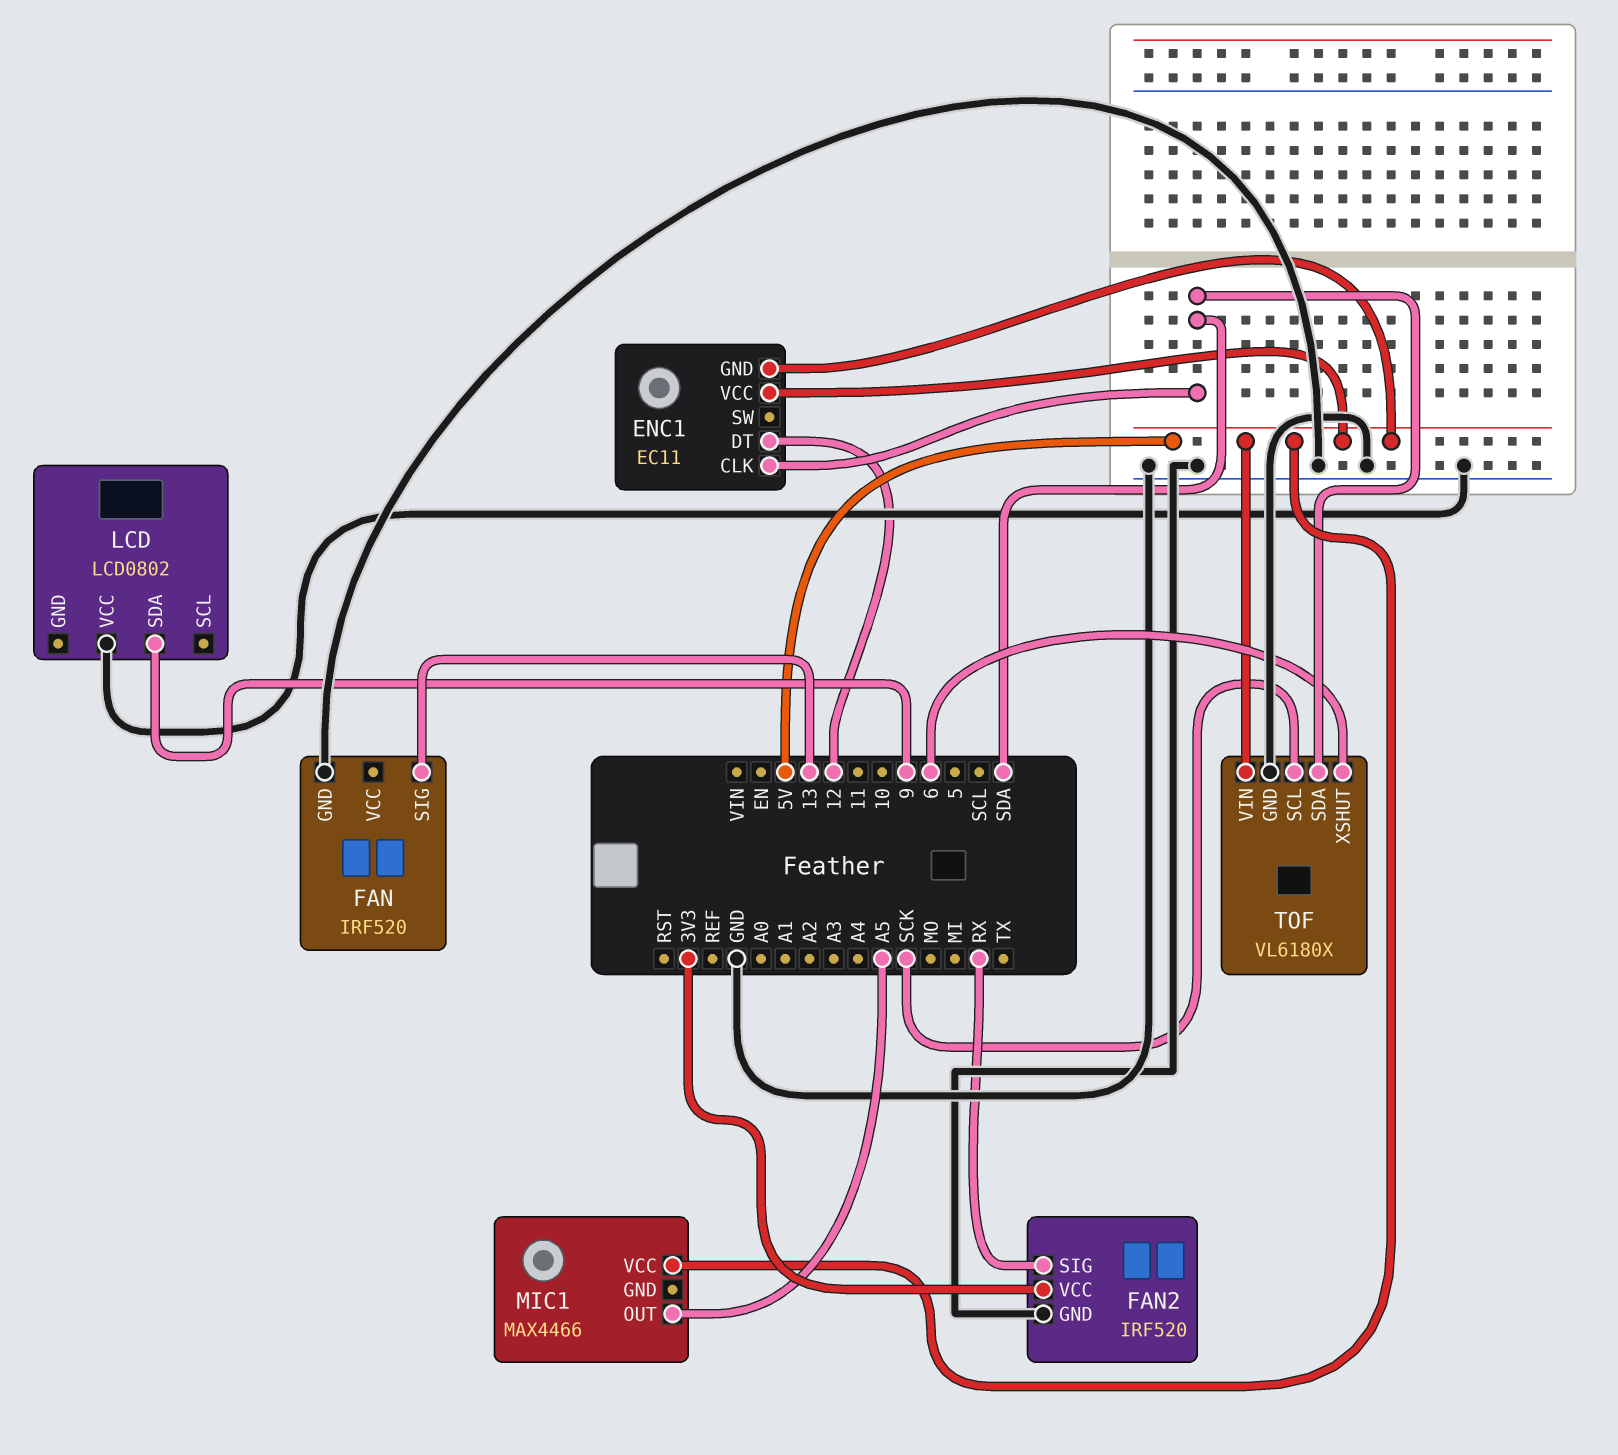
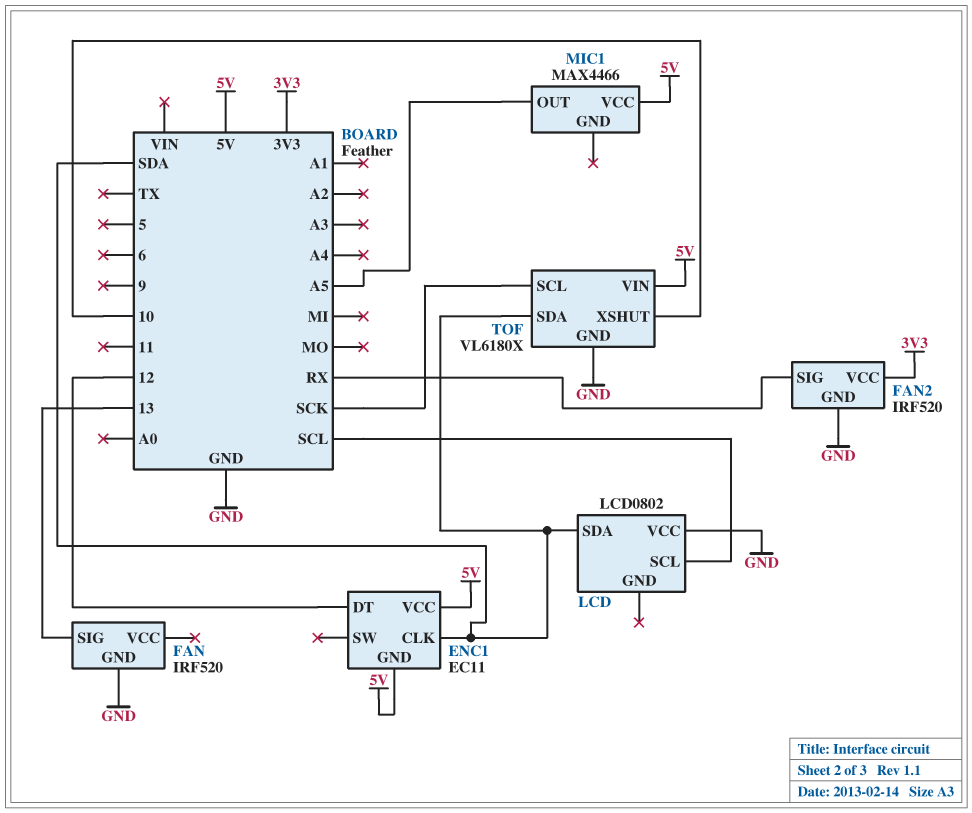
LCD pin SCL: none -> SCL
LCD pin SDA: 9 -> SDA
TOF pin XSHUT: 6 -> 10

